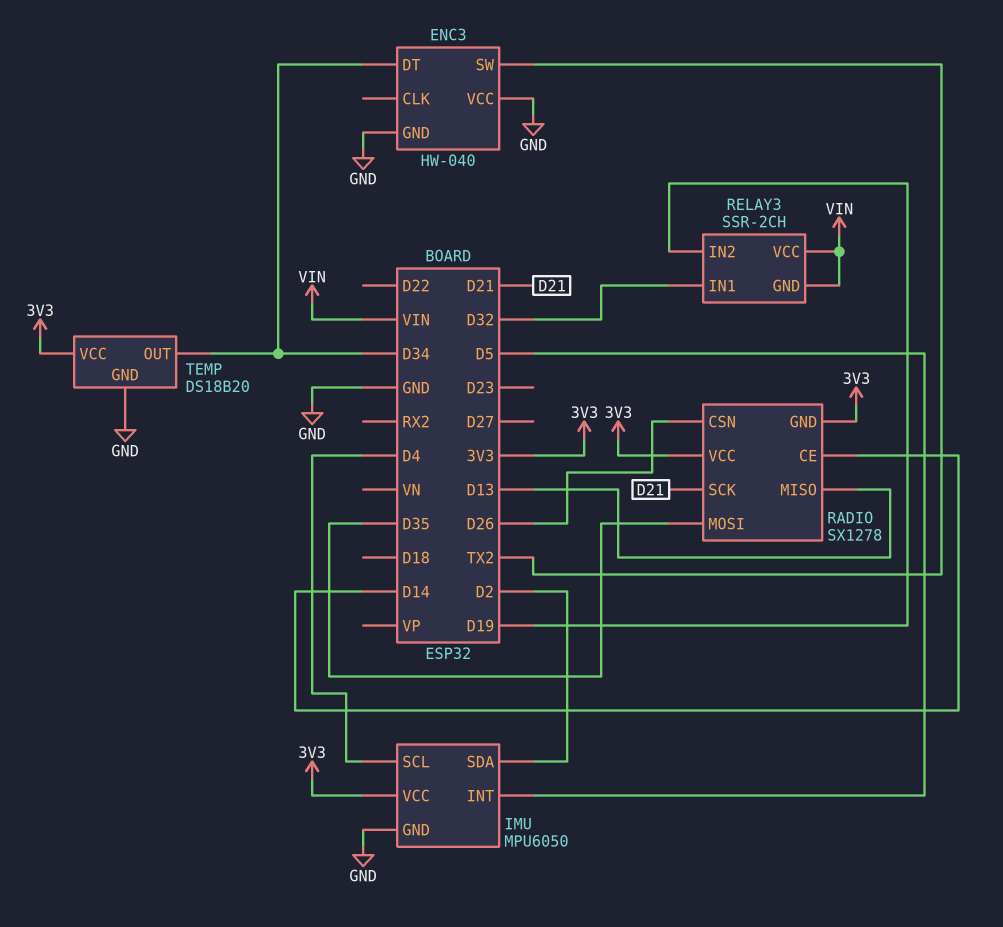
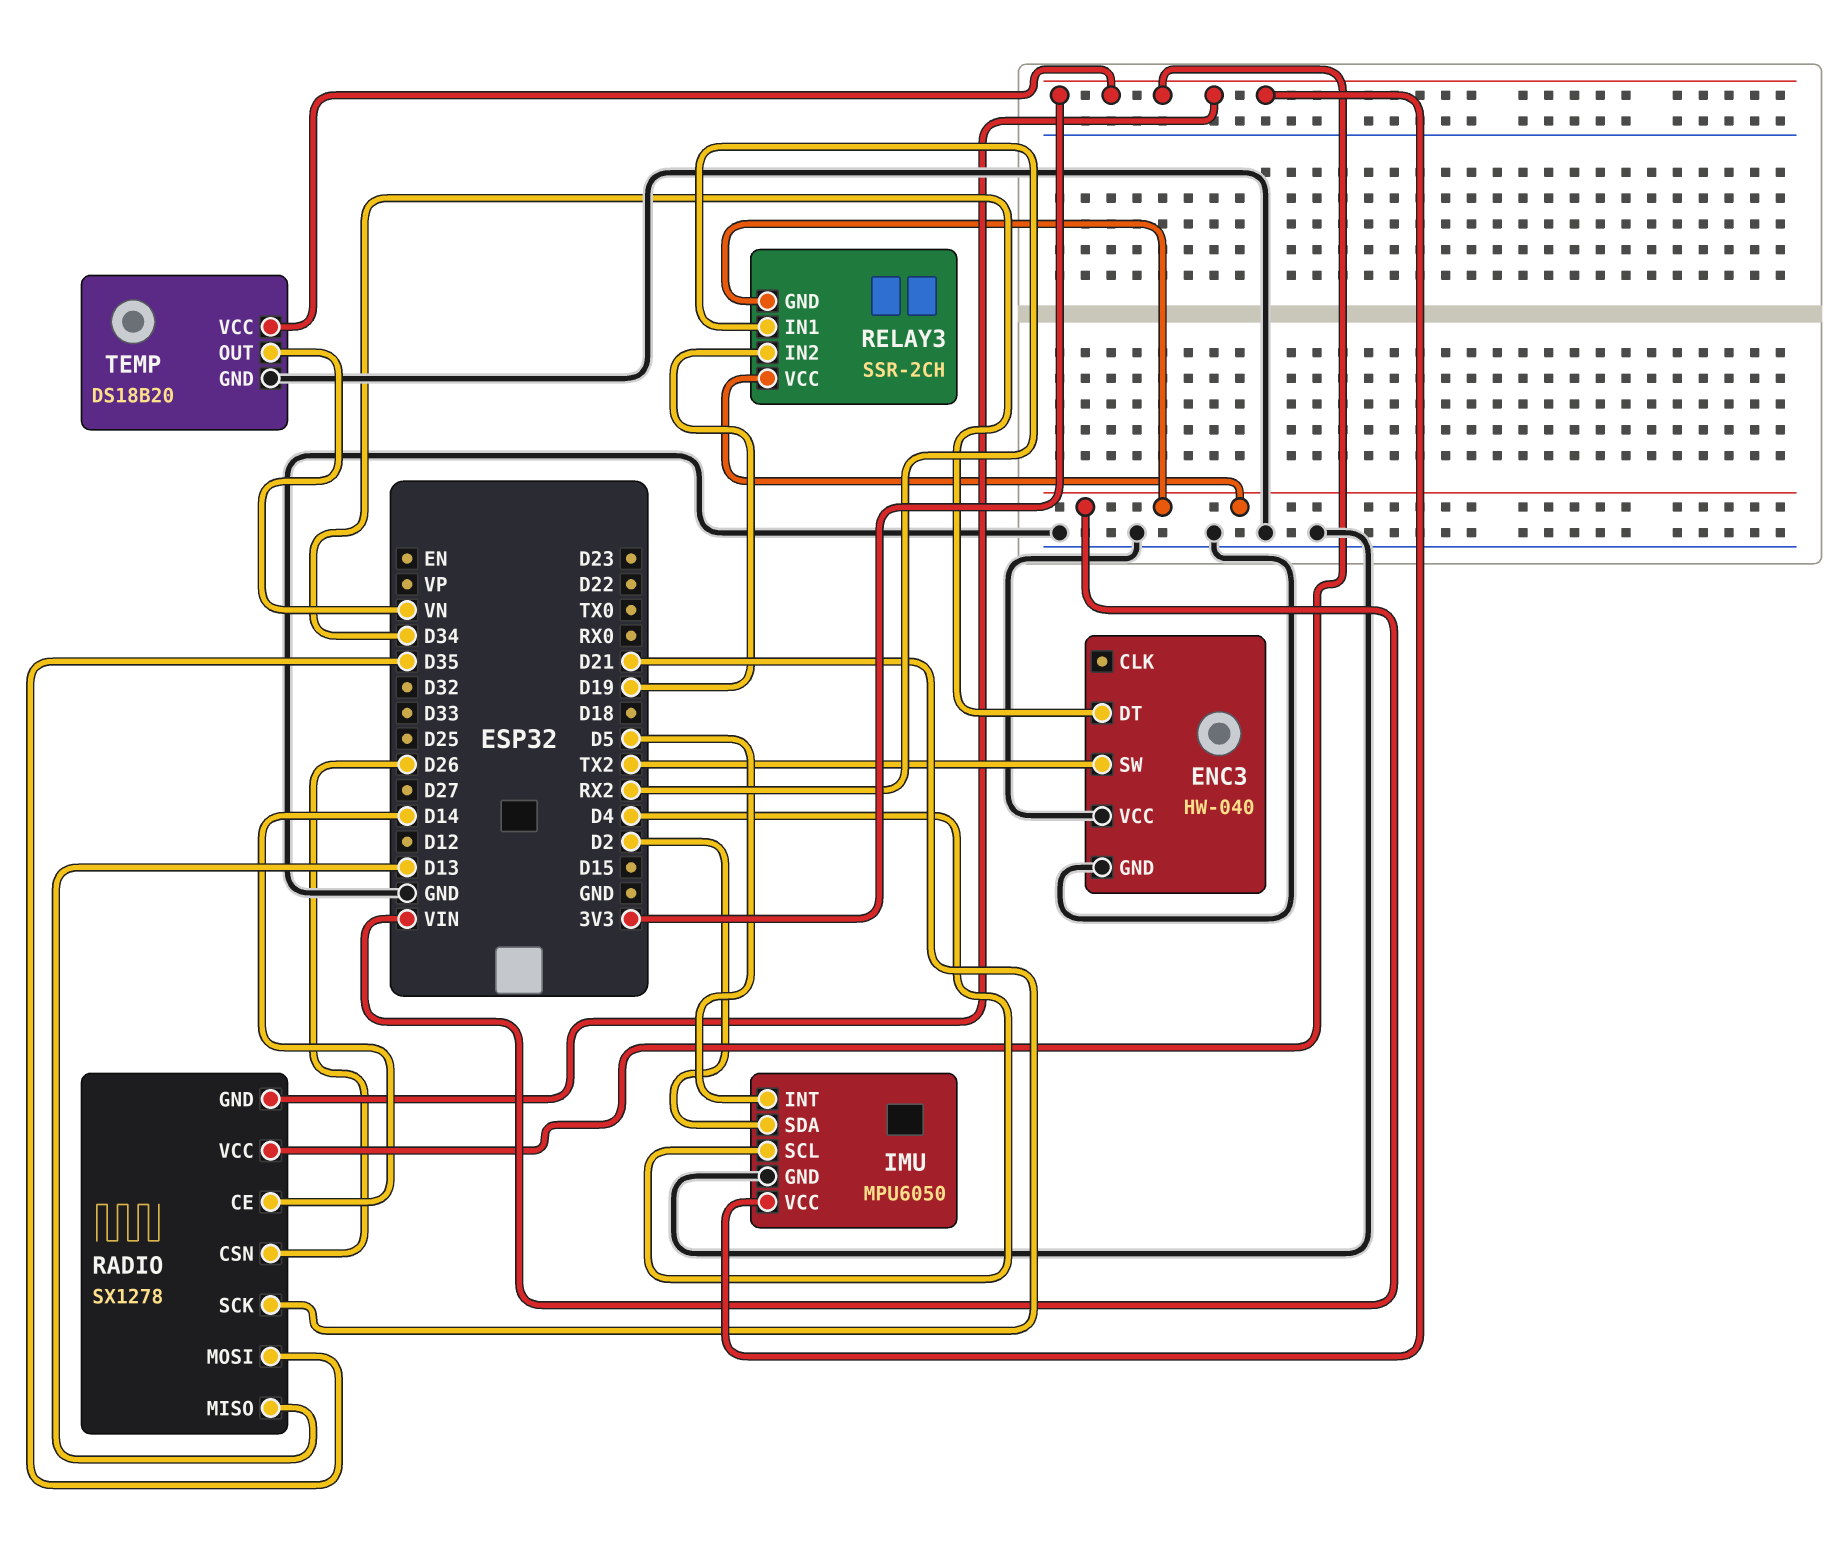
RELAY3 pin IN1: D32 -> RX2
TEMP pin OUT: D34 -> VN

